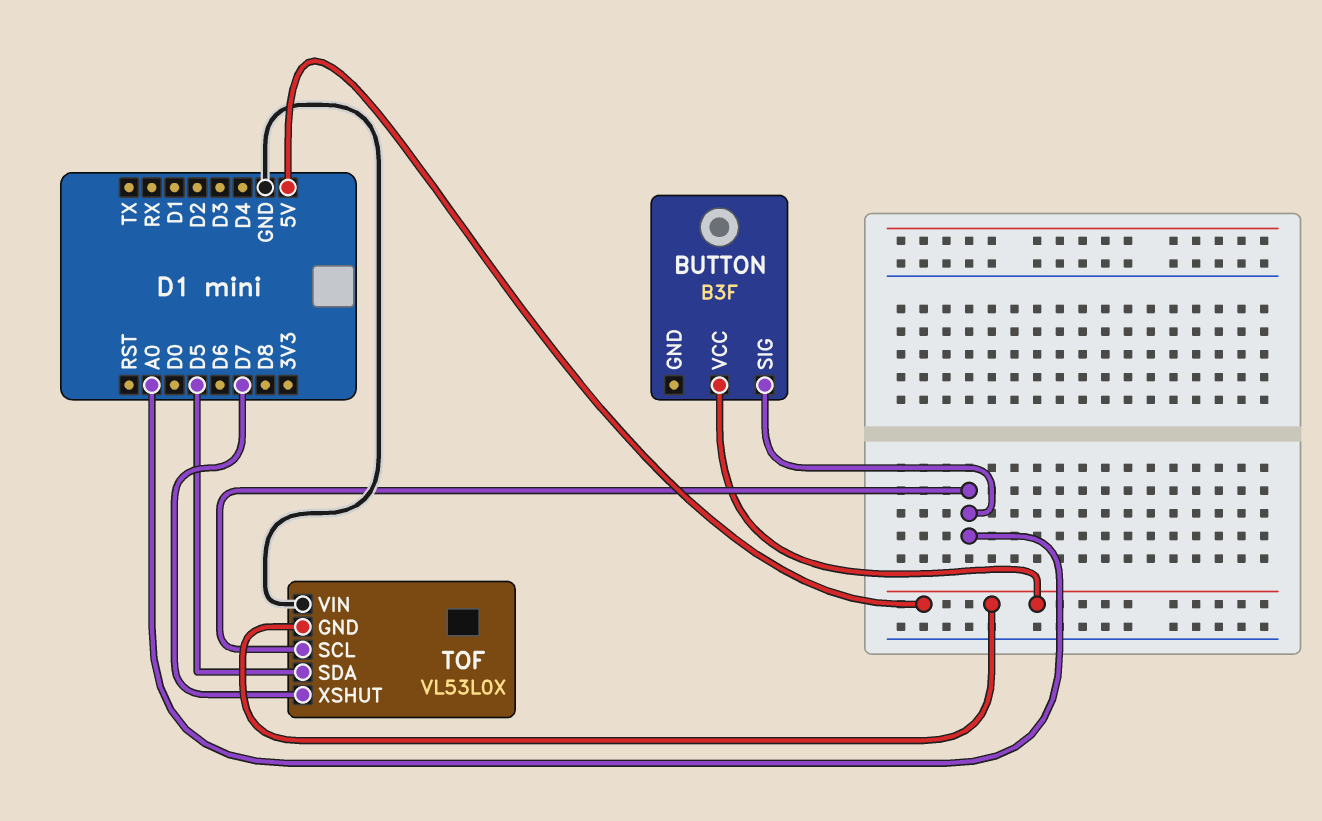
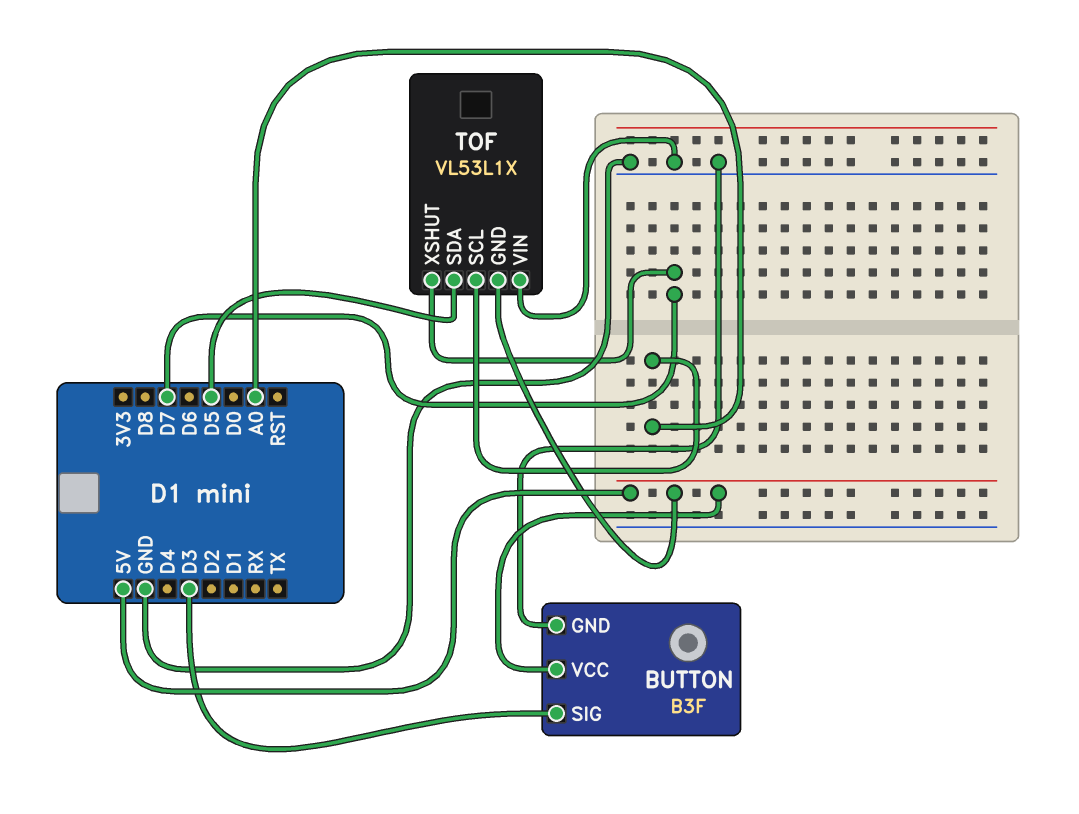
BUTTON pin GND: none -> GND
BUTTON pin SIG: A0 -> D3
TOF: VL53L0X -> VL53L1X

